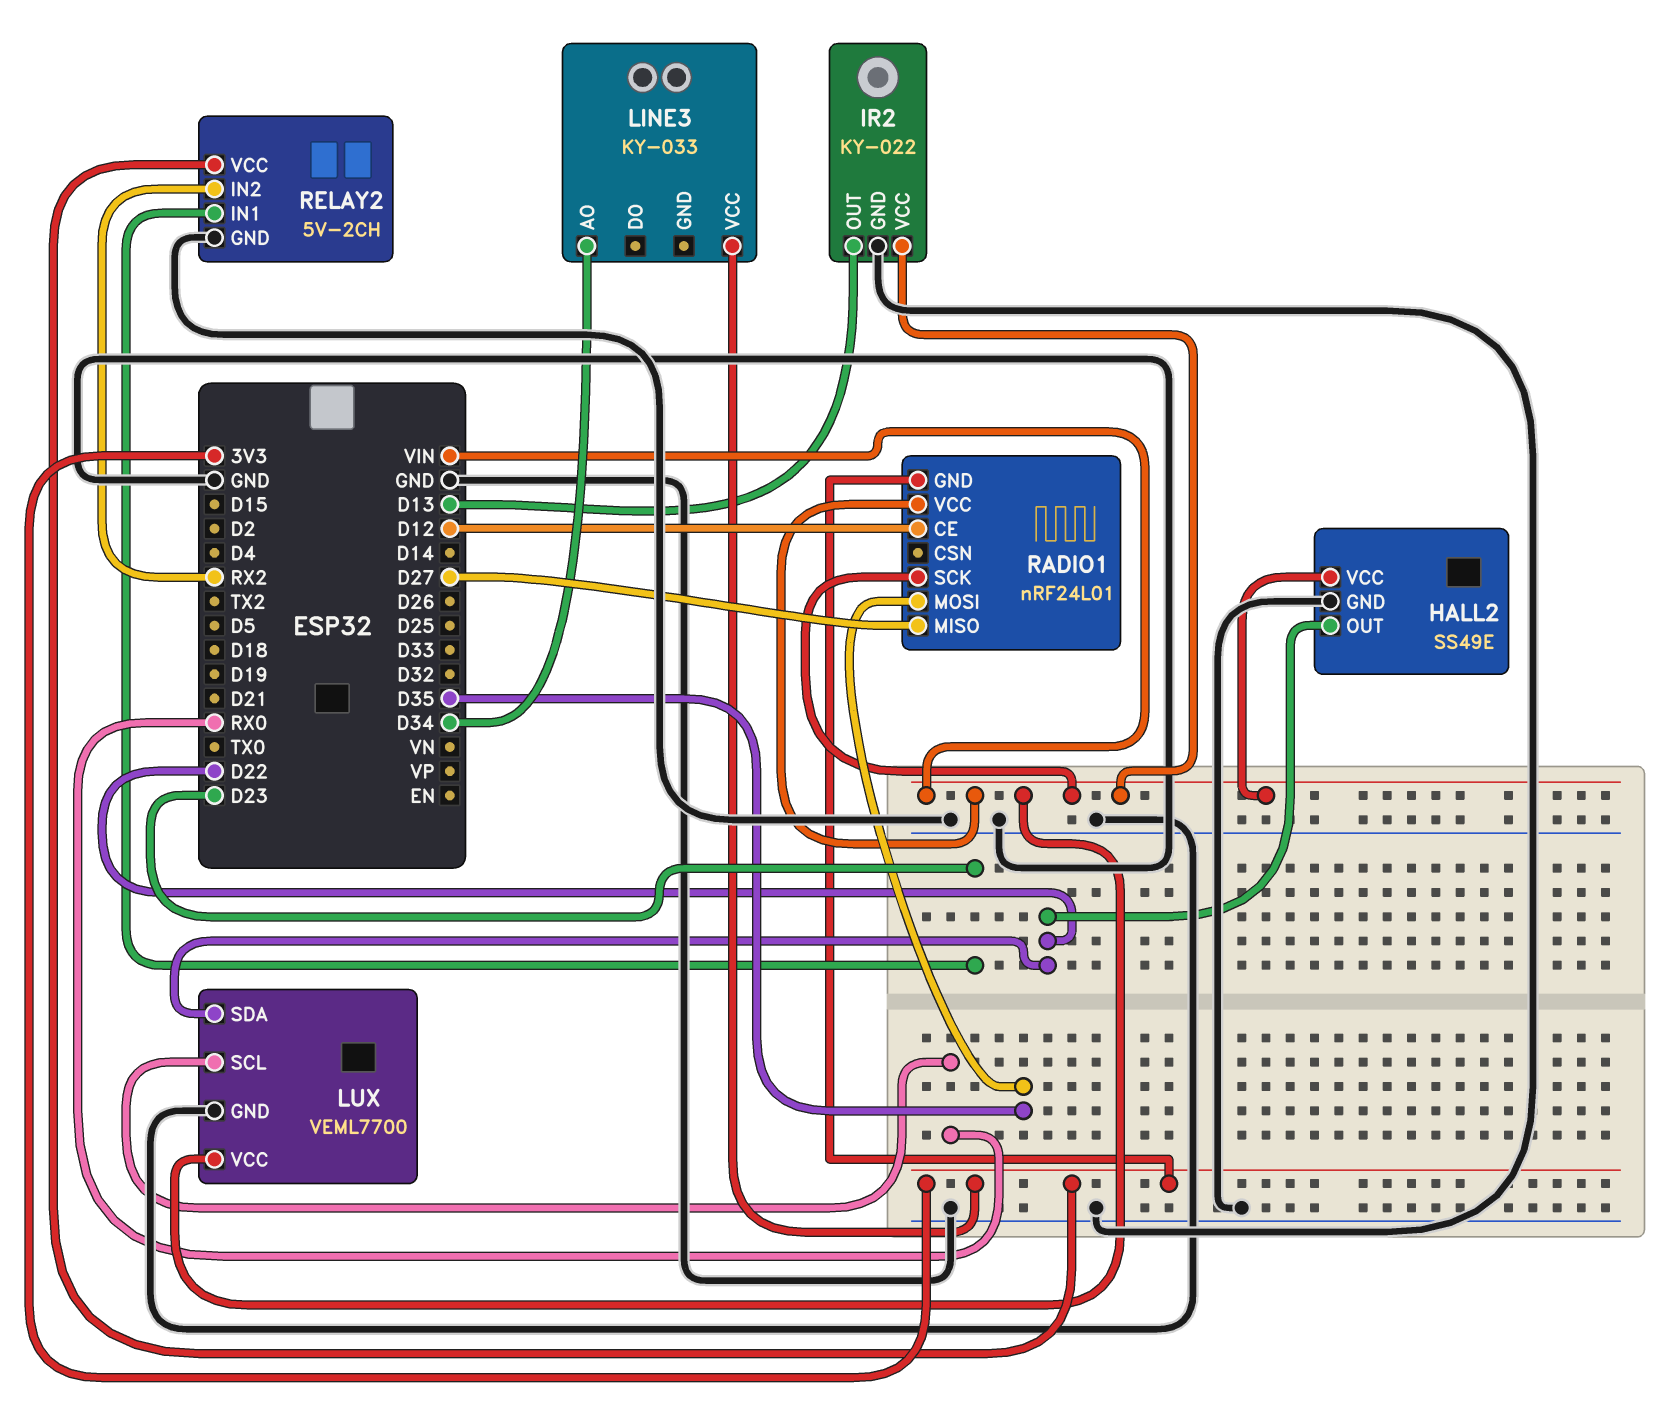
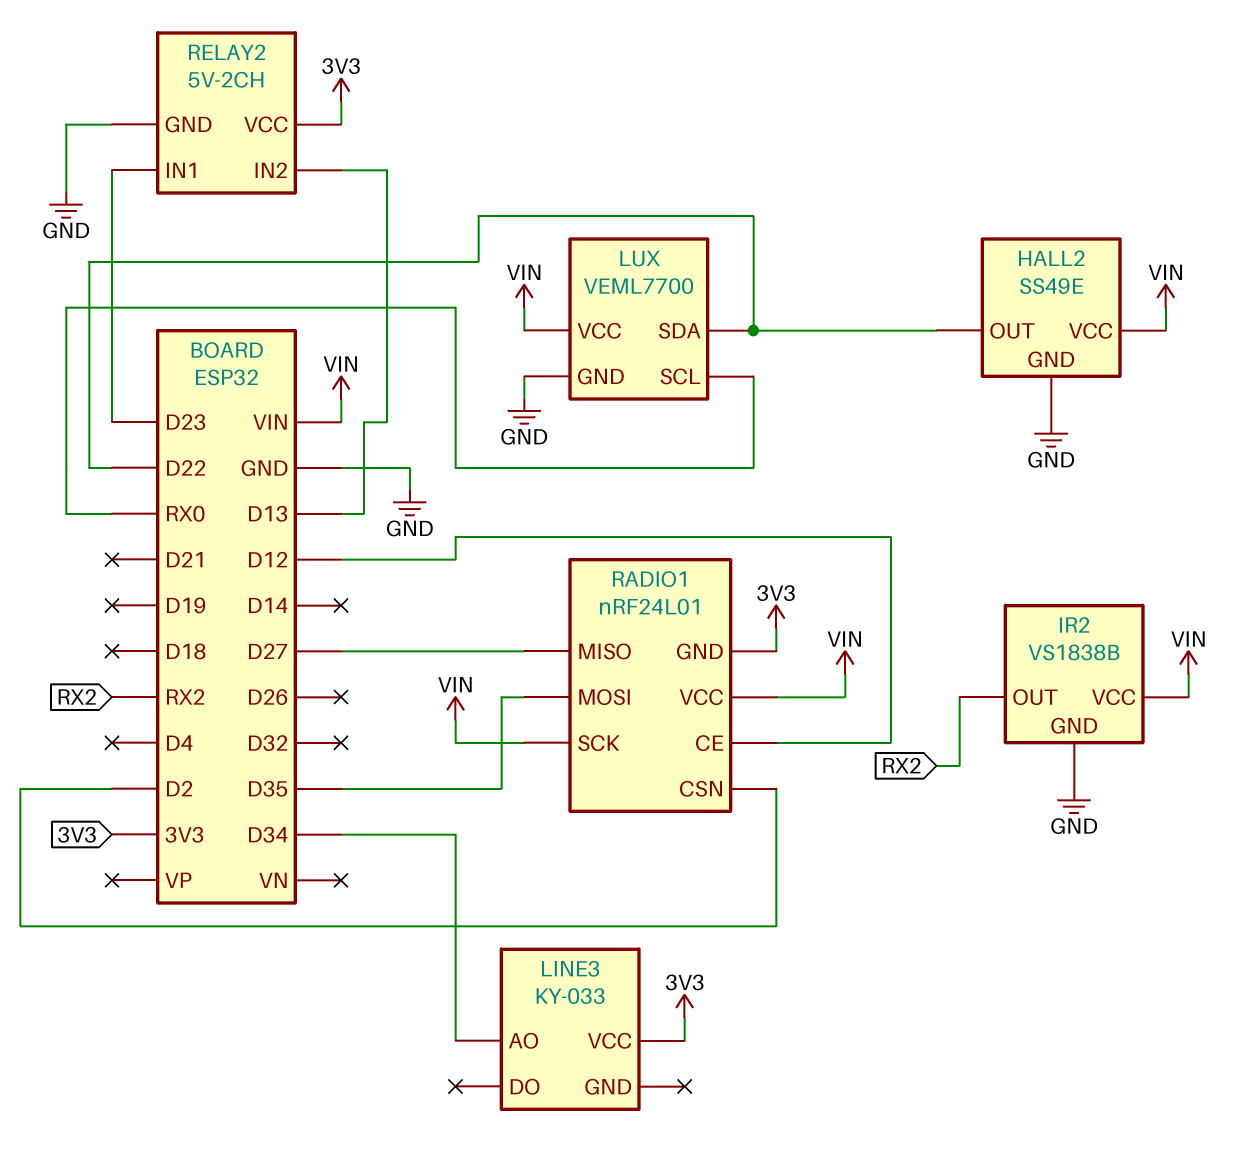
IR2: KY-022 -> VS1838B
IR2 pin OUT: D13 -> RX2
RADIO1 pin CSN: none -> D2
RELAY2 pin IN2: RX2 -> D13

